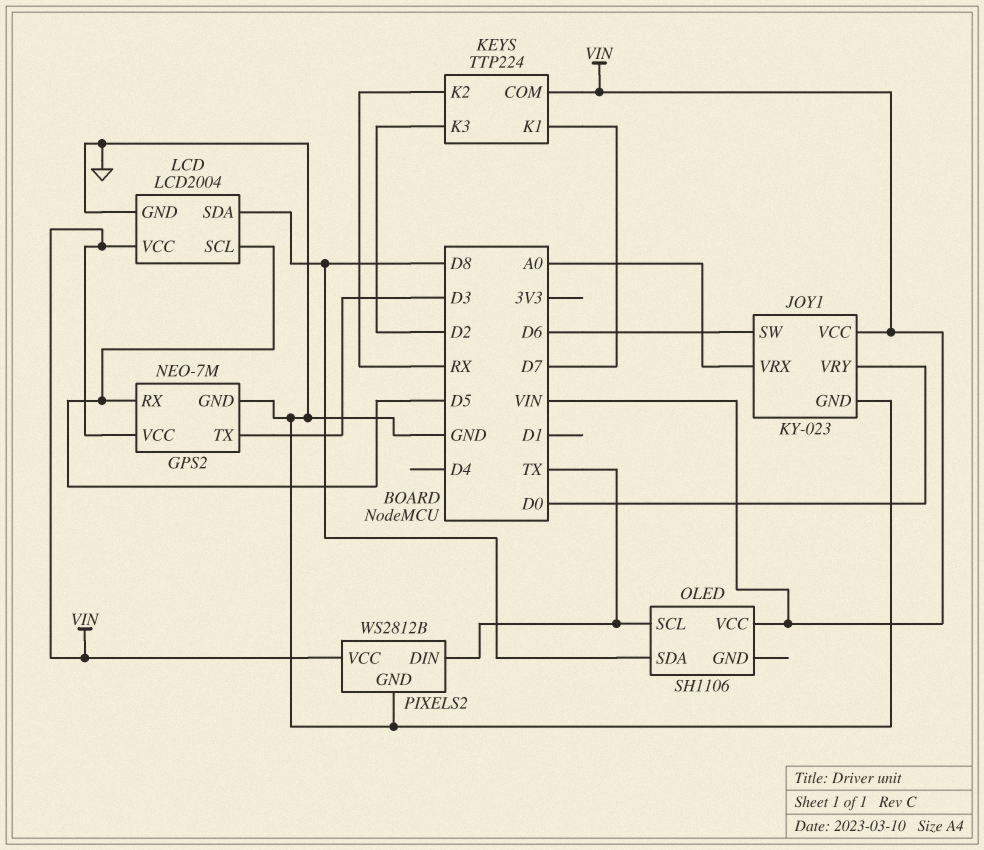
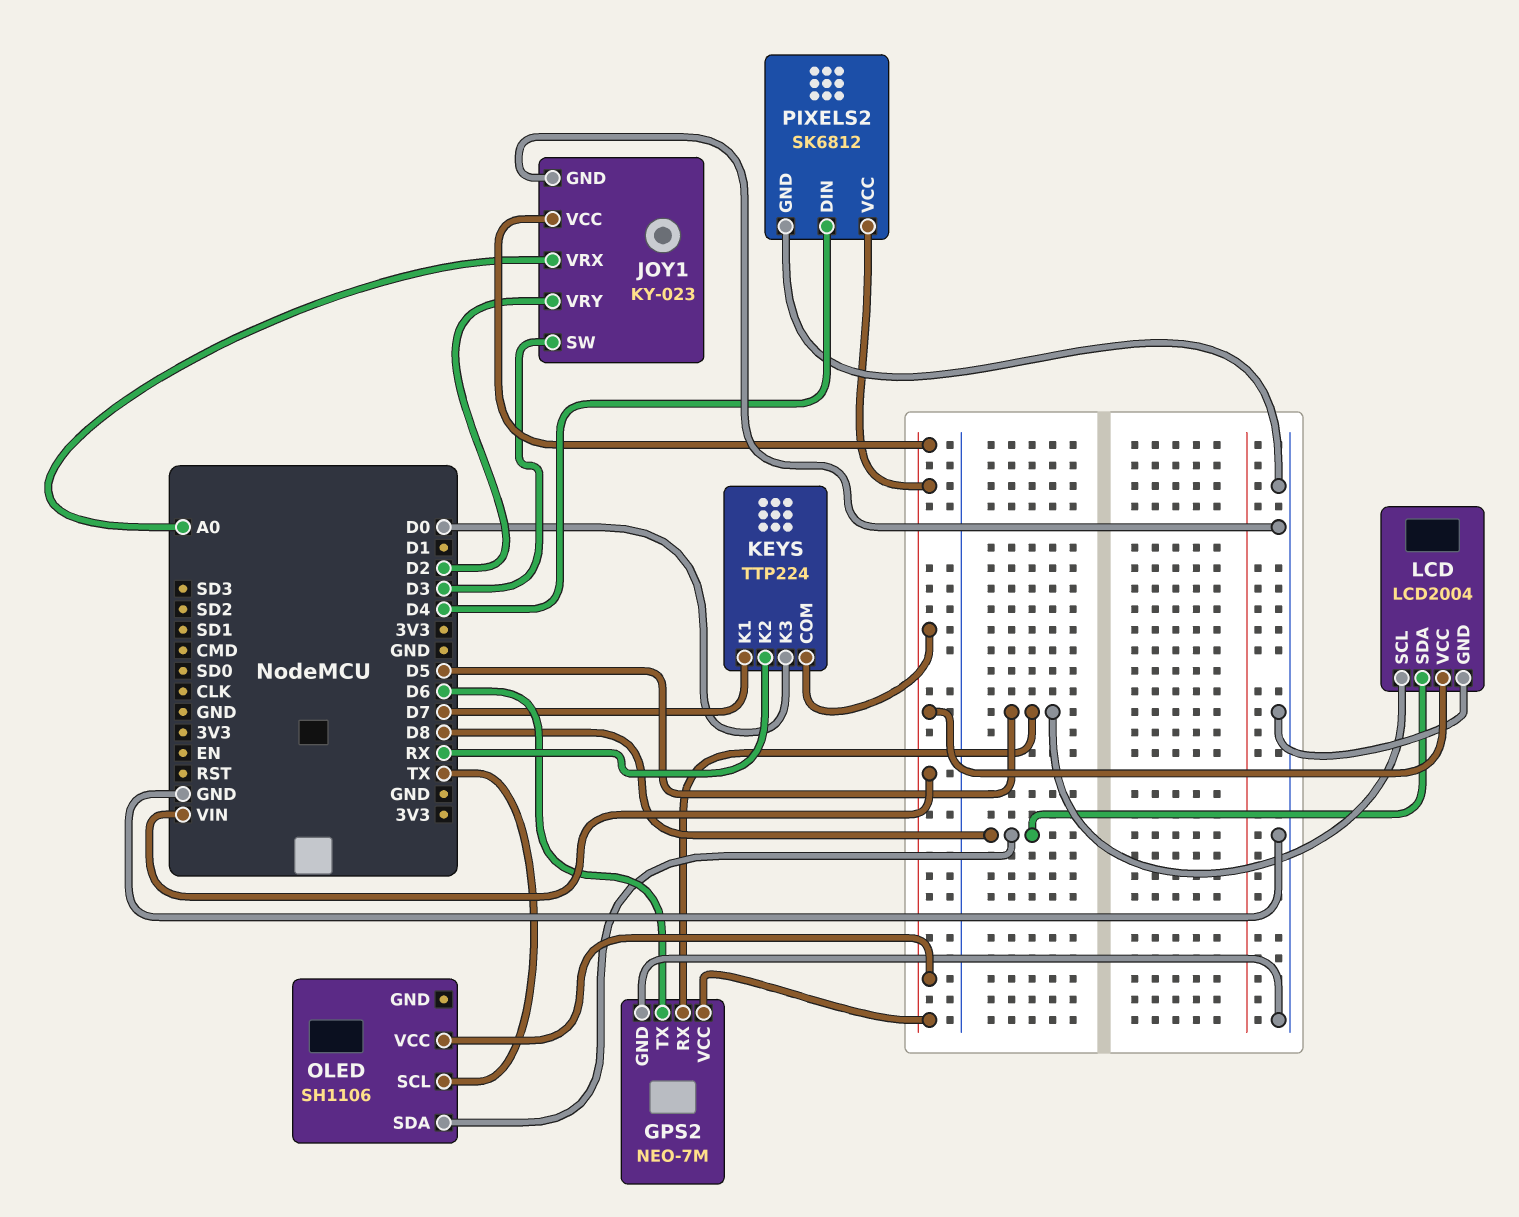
GPS2 pin TX: D3 -> D6
JOY1 pin SW: D6 -> D3
JOY1 pin VRY: D0 -> D2
KEYS pin K3: D2 -> D0
PIXELS2: WS2812B -> SK6812
PIXELS2 pin DIN: TX -> D4

